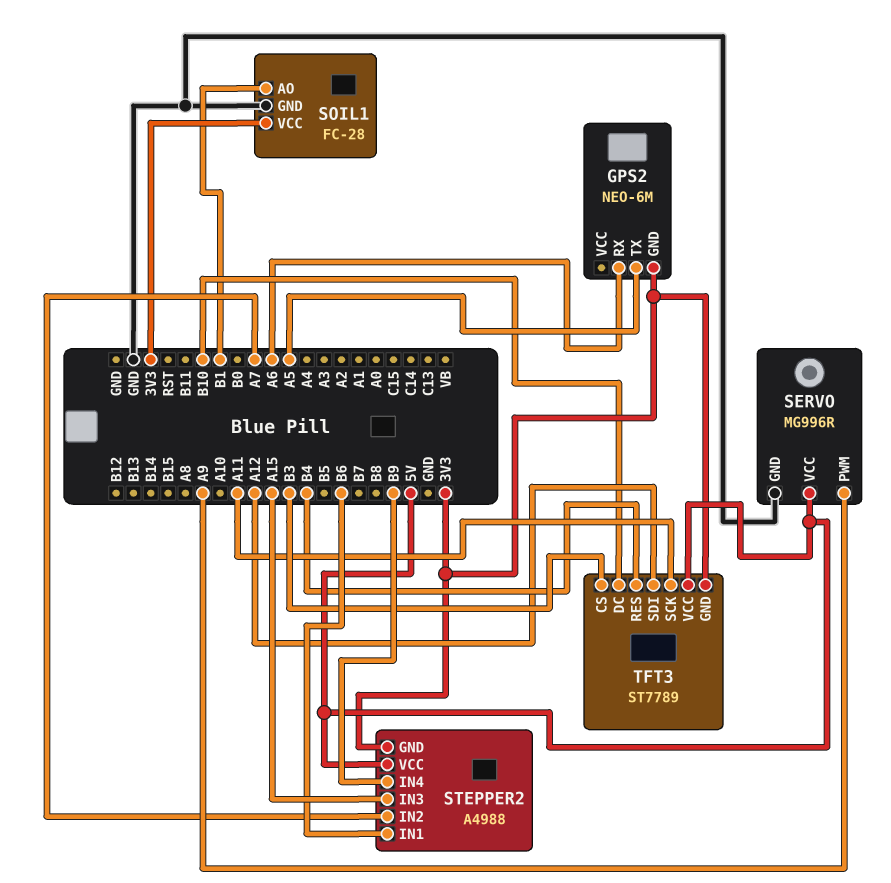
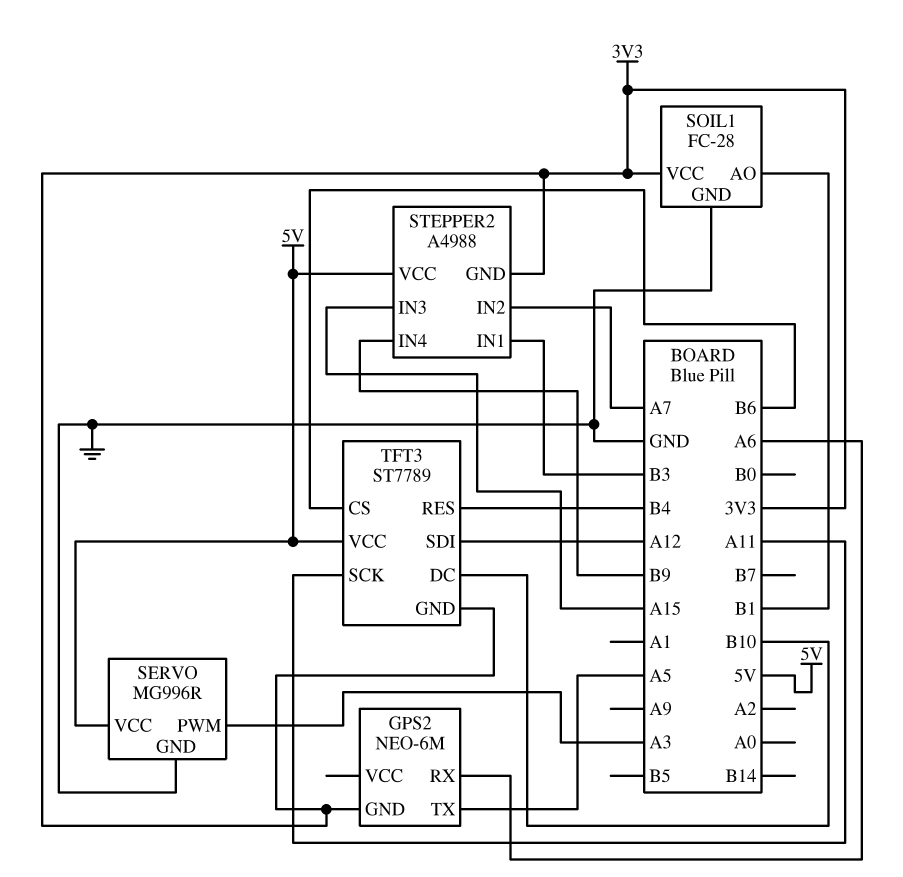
SERVO pin PWM: A9 -> A3
STEPPER2 pin IN1: B6 -> B3
TFT3 pin CS: B3 -> B6

